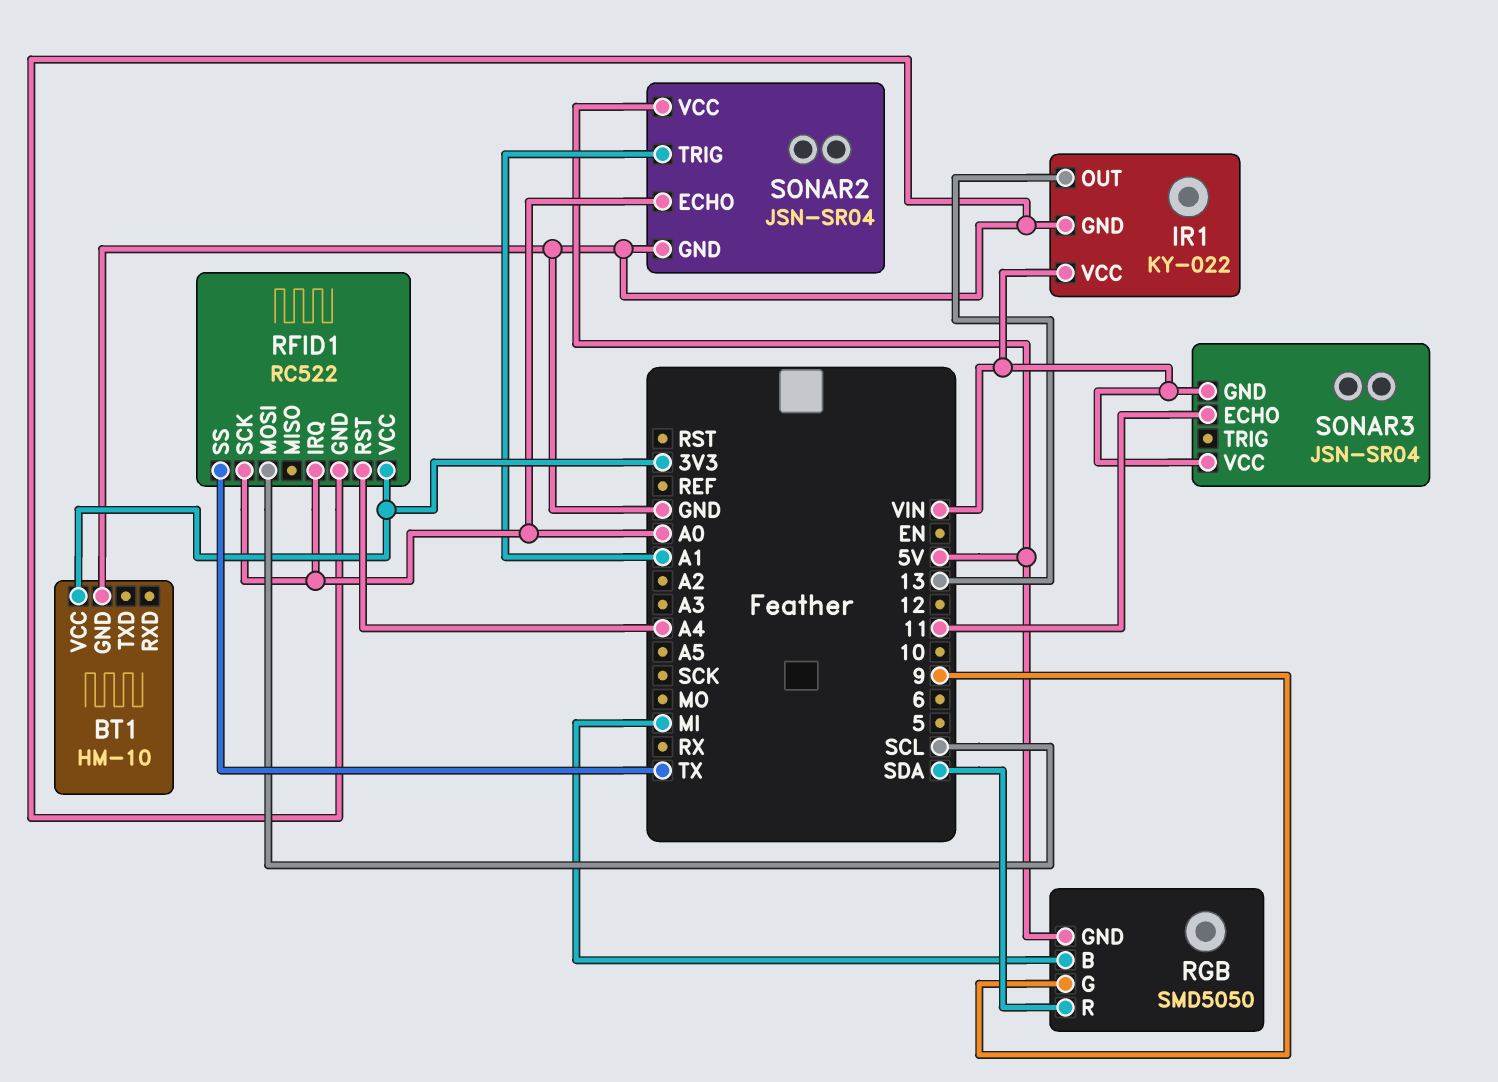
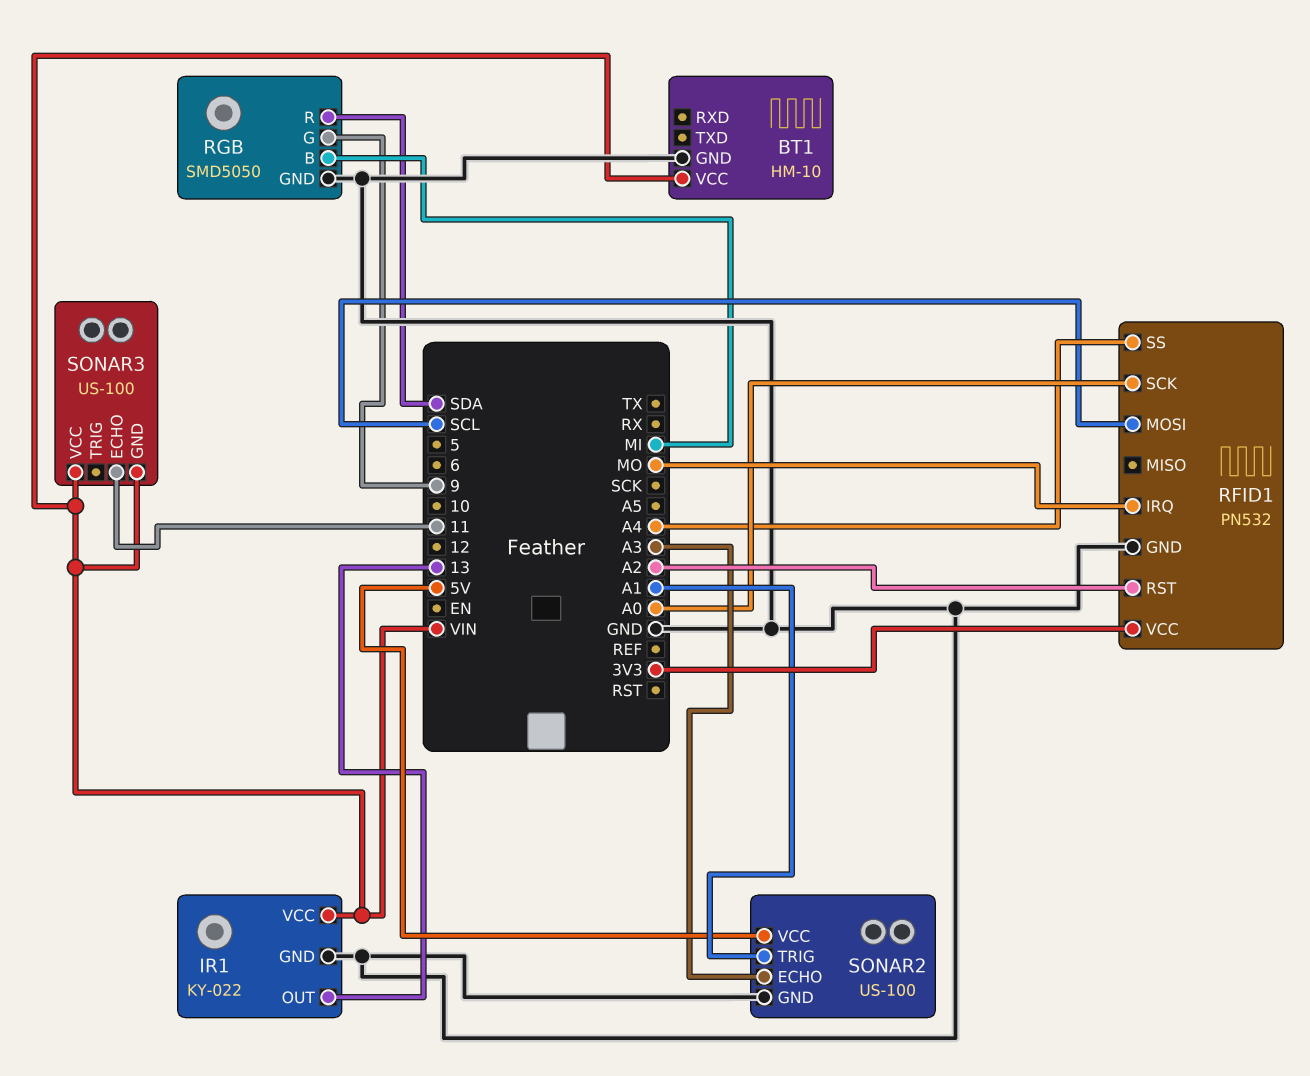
BT1 pin VCC: 3V3 -> VIN
RFID1: RC522 -> PN532
RFID1 pin IRQ: A0 -> MO
RFID1 pin RST: A4 -> A2
RFID1 pin SS: TX -> A4
RGB pin GND: 5V -> GND
SONAR2: JSN-SR04 -> US-100
SONAR2 pin ECHO: A0 -> A3
SONAR3: JSN-SR04 -> US-100

